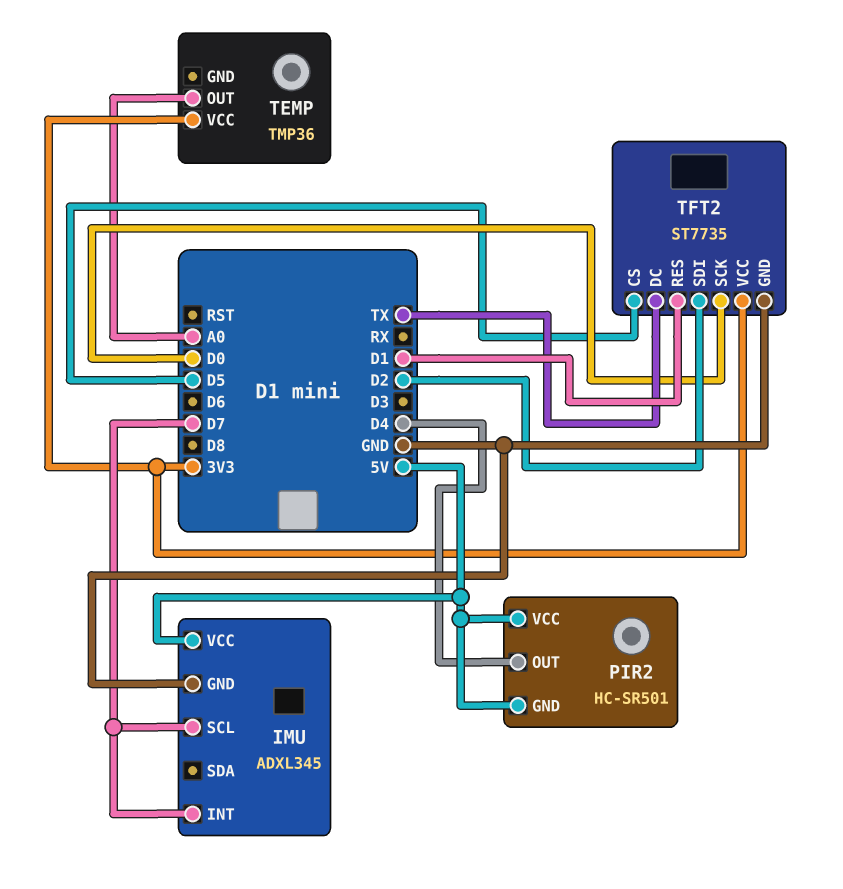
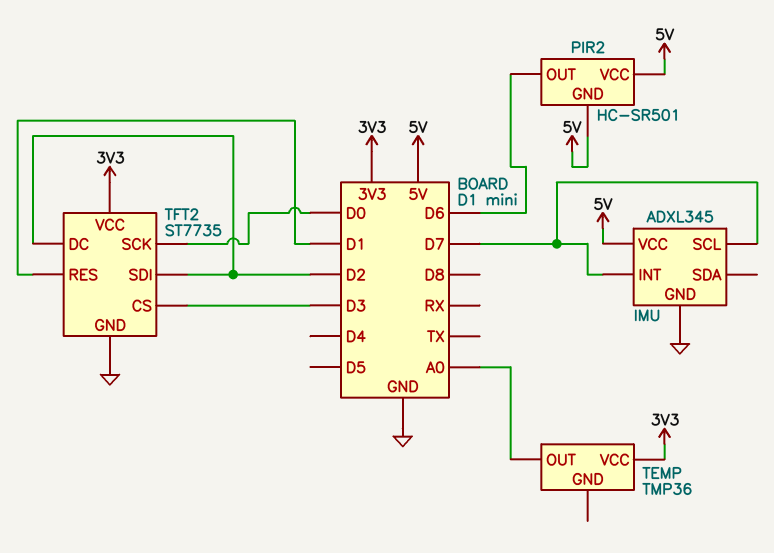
PIR2 pin OUT: D4 -> D6
TFT2 pin CS: D5 -> D3
TFT2 pin DC: TX -> D2

